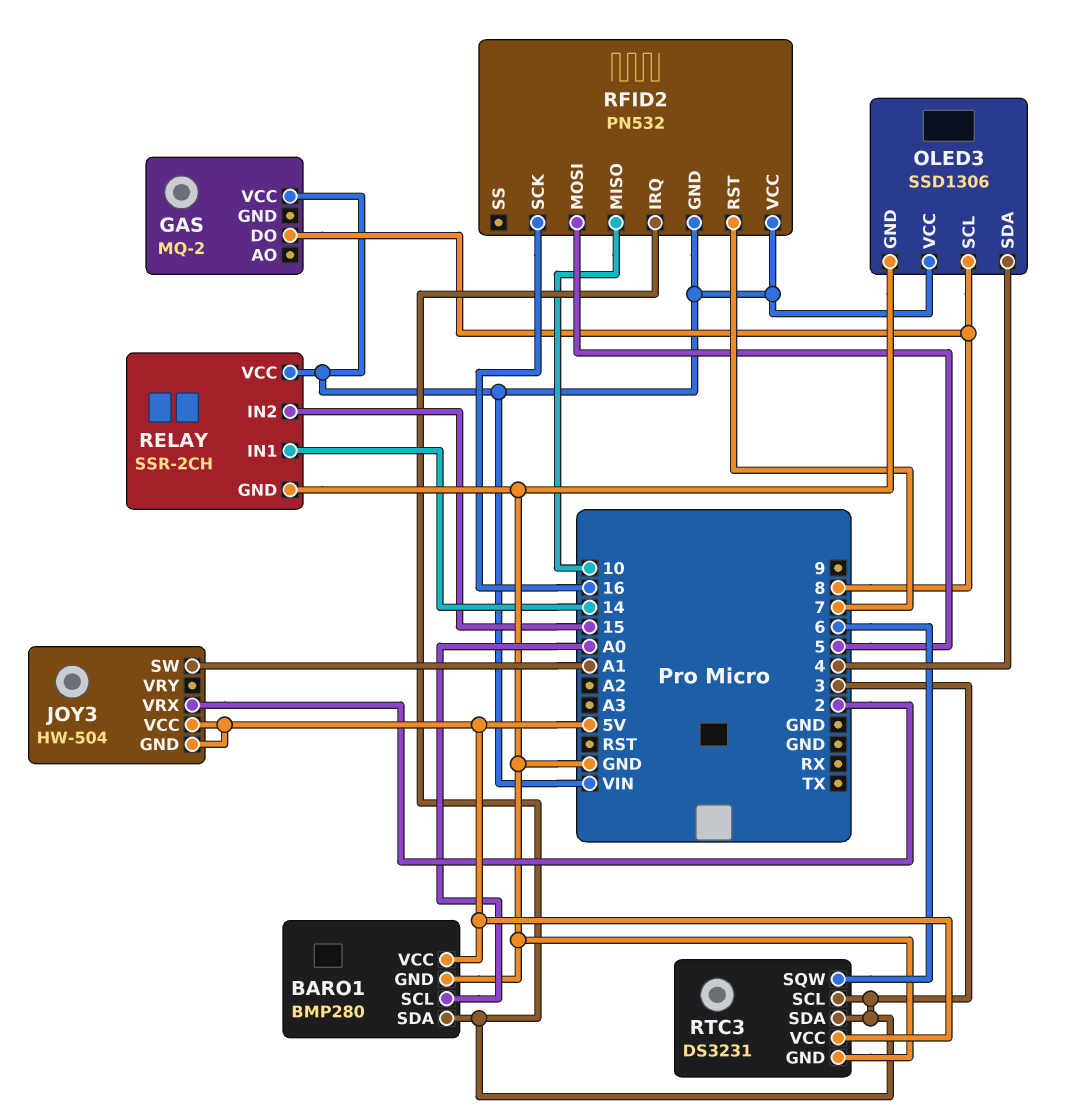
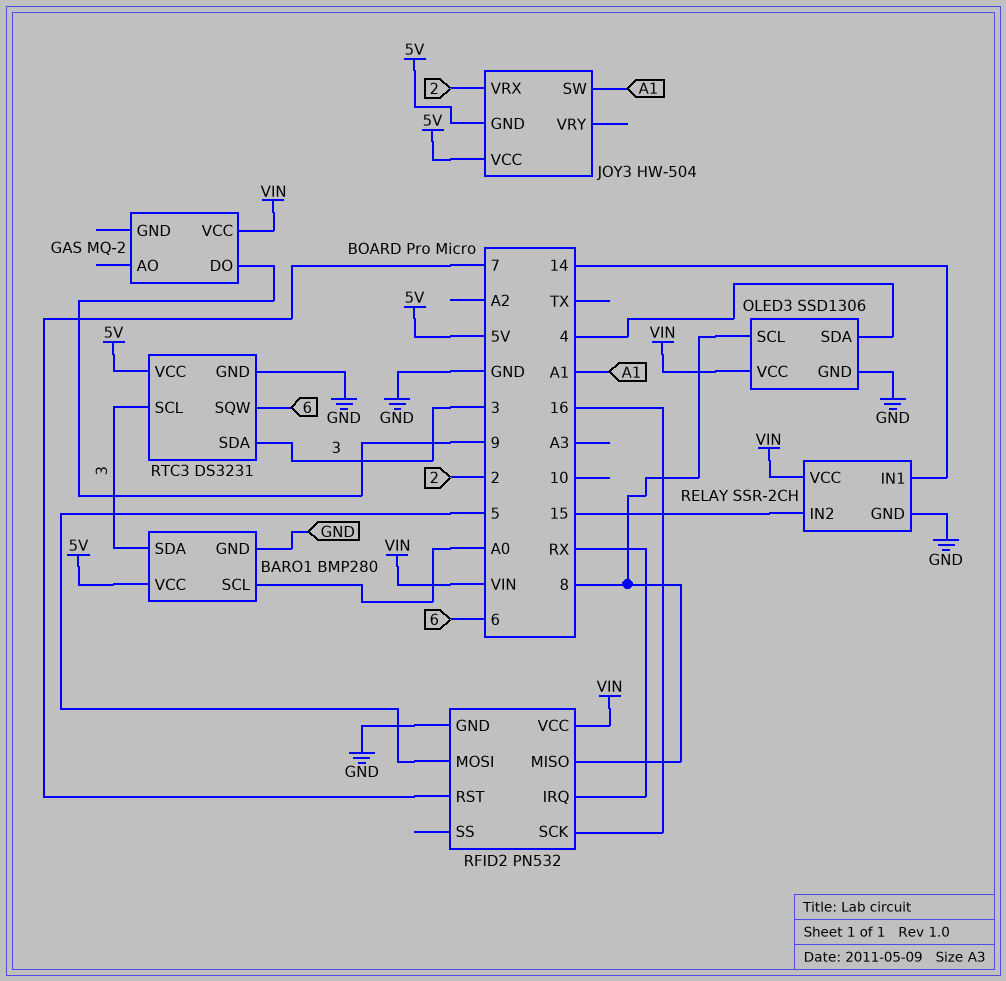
GAS pin DO: 8 -> 9
RFID2 pin GND: VIN -> GND
RFID2 pin IRQ: 3 -> RX
RFID2 pin MISO: 10 -> 8

